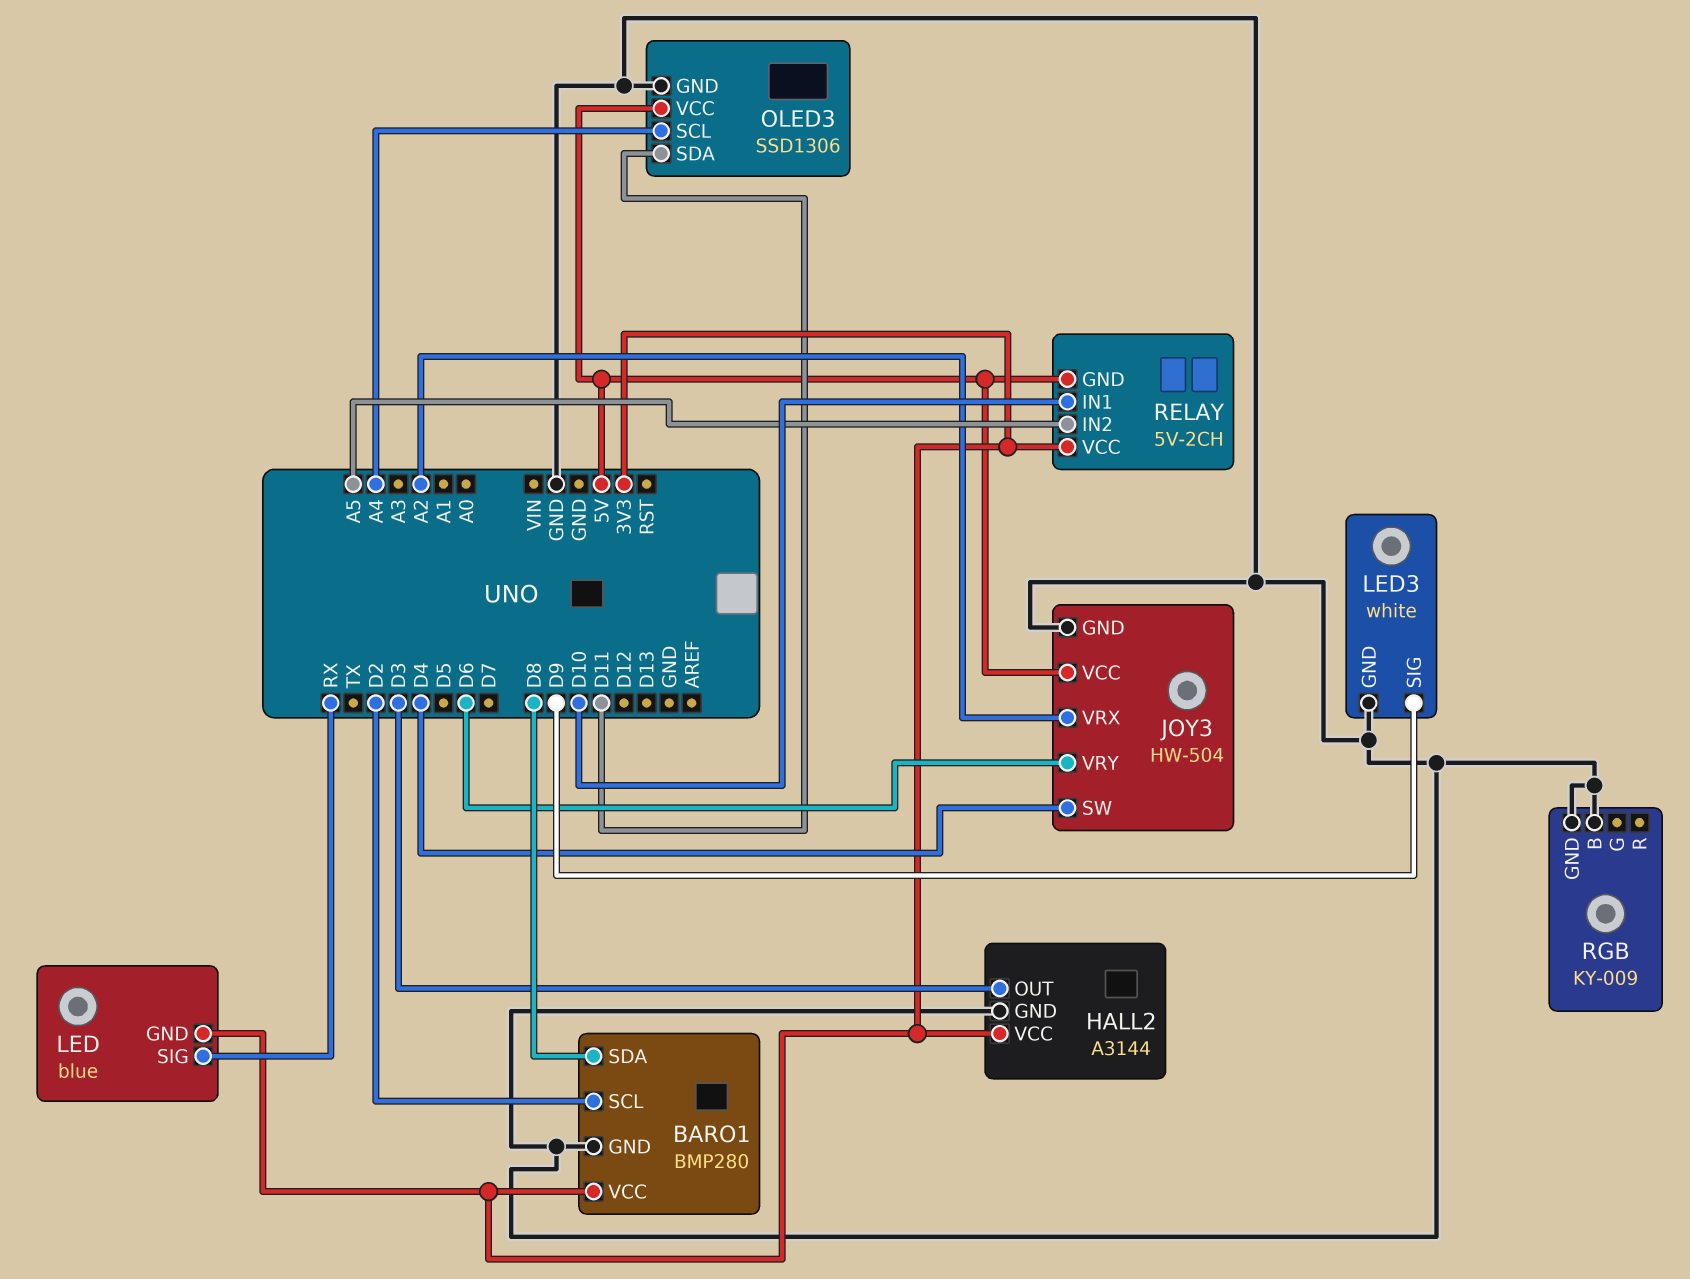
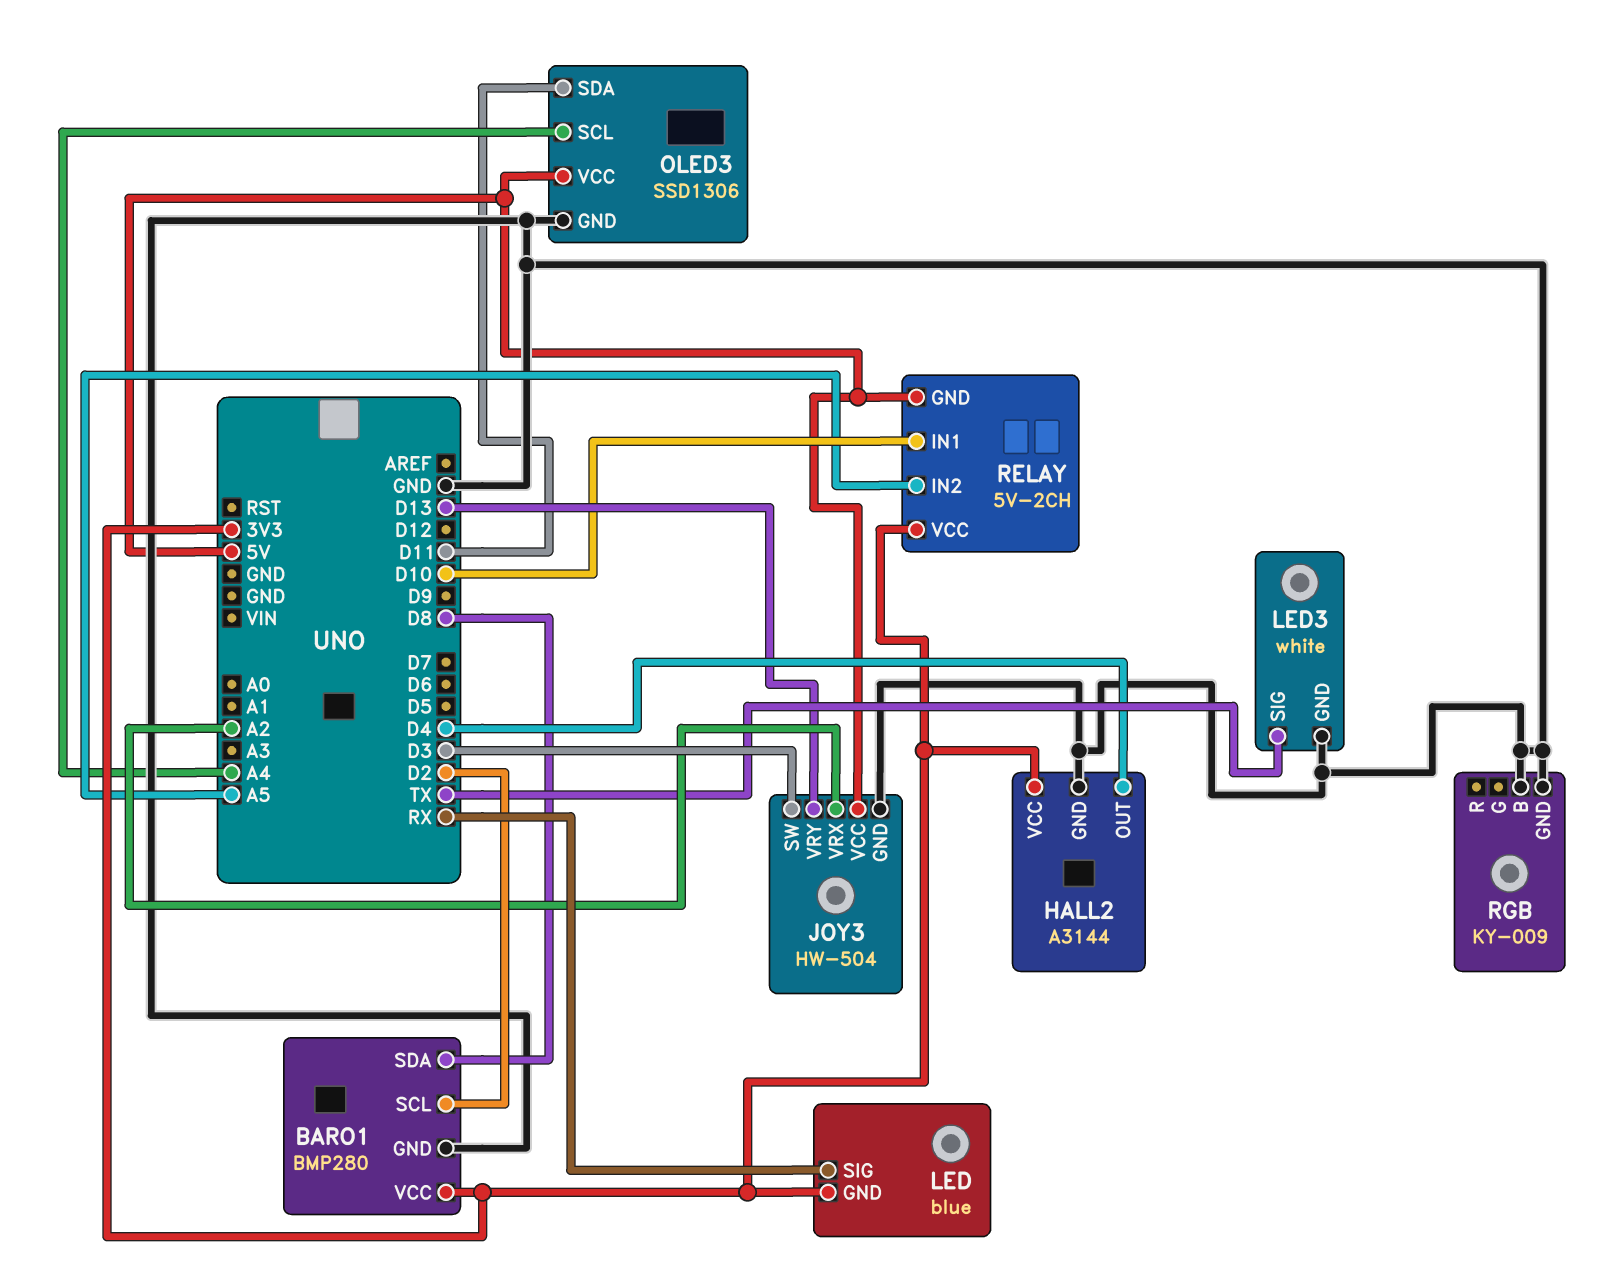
HALL2 pin OUT: D3 -> D4
JOY3 pin SW: D4 -> D3
JOY3 pin VRY: D6 -> D13
LED3 pin SIG: D9 -> TX

